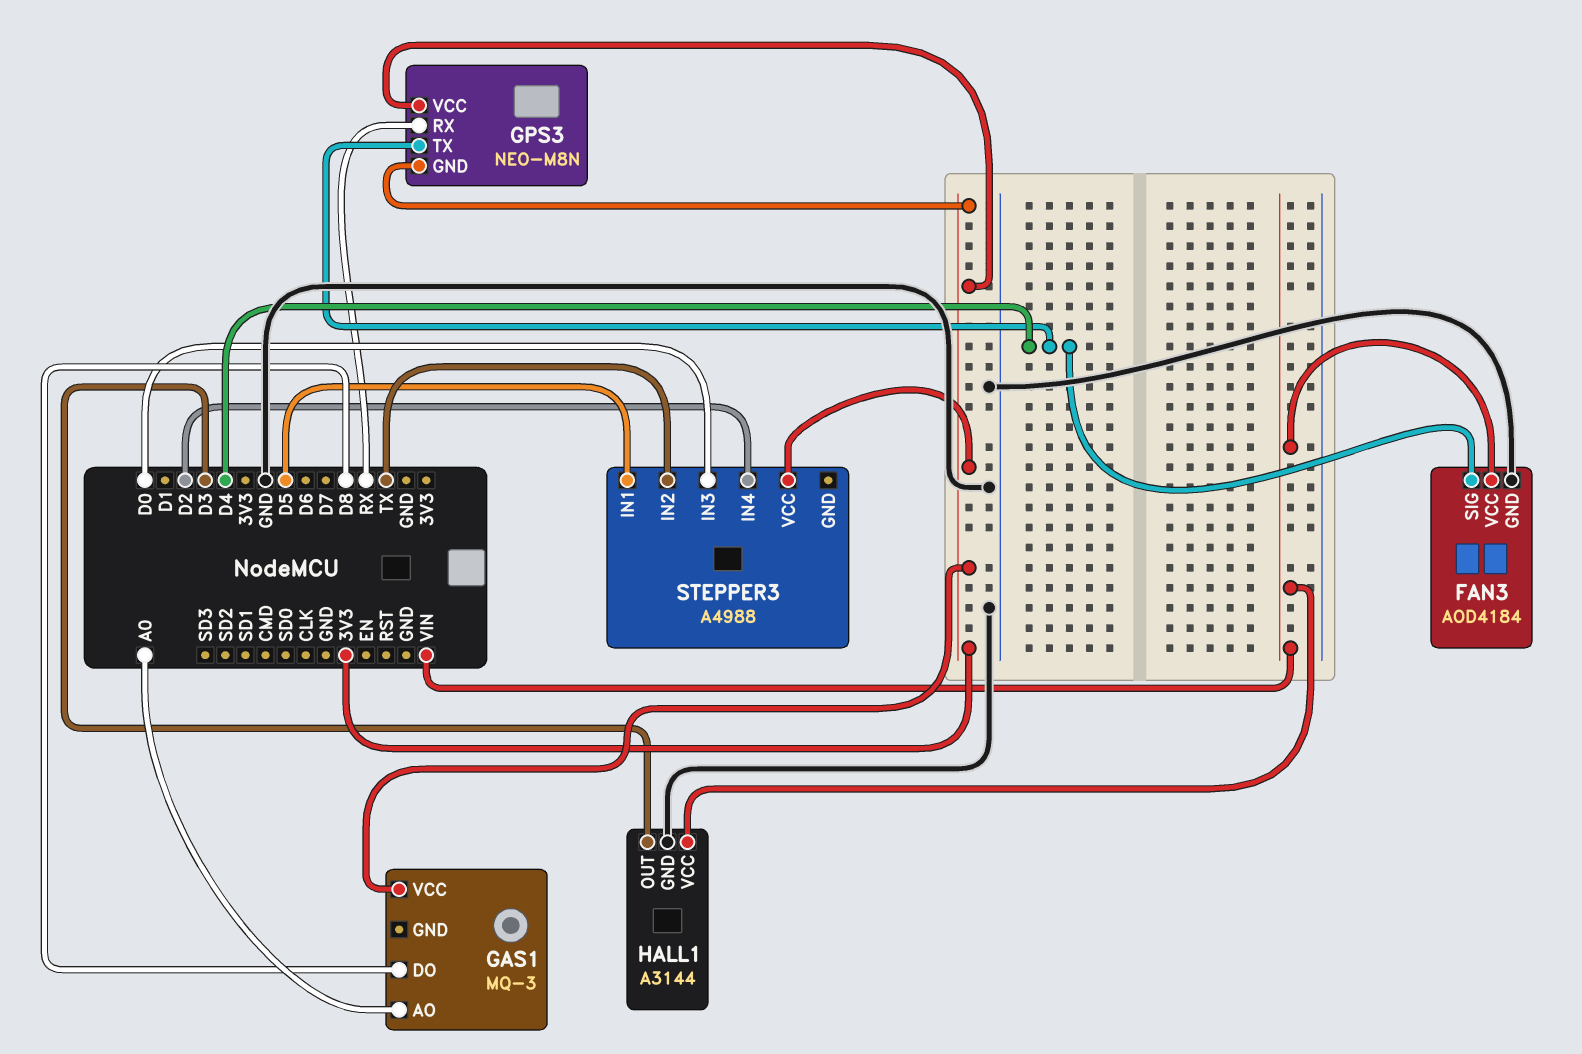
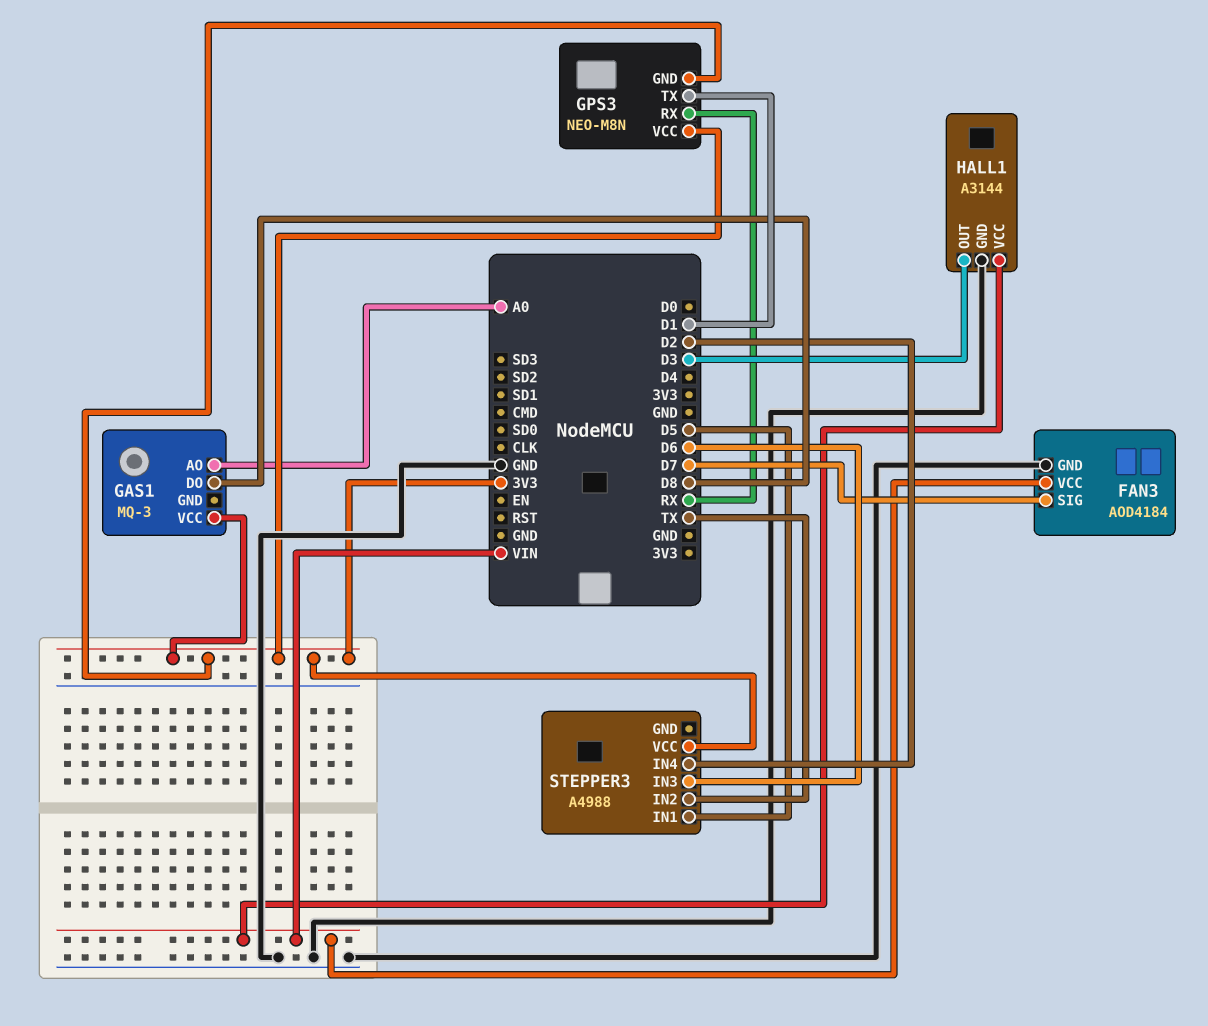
FAN3 pin SIG: D4 -> D7
GPS3 pin TX: D4 -> D1
STEPPER3 pin IN3: D0 -> D6

